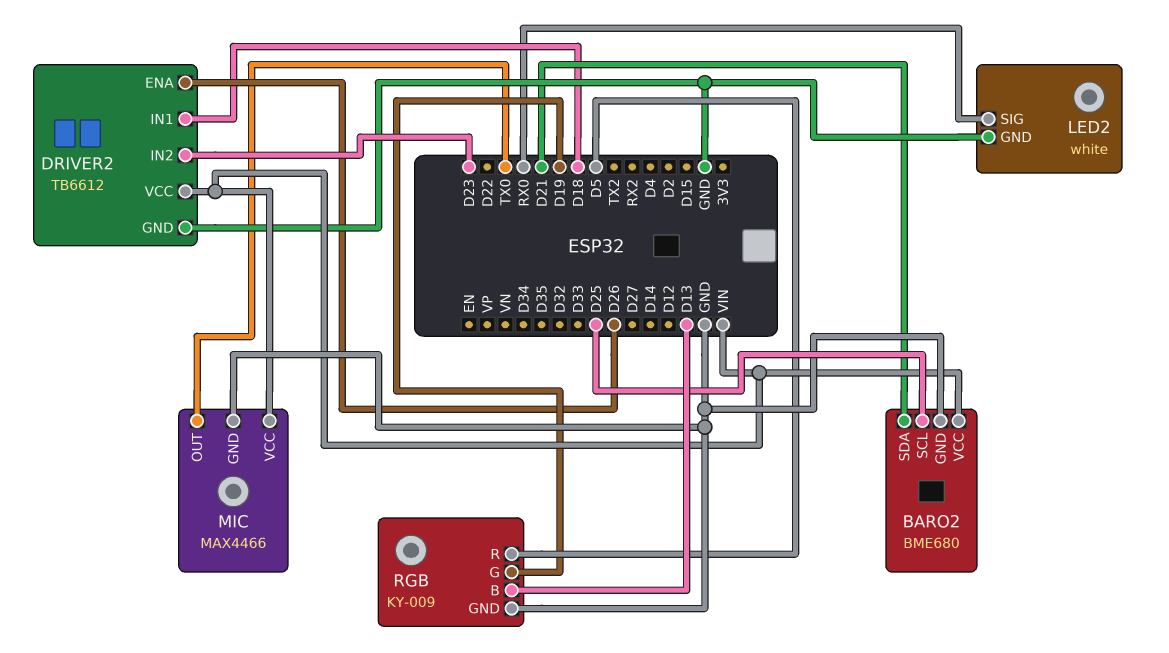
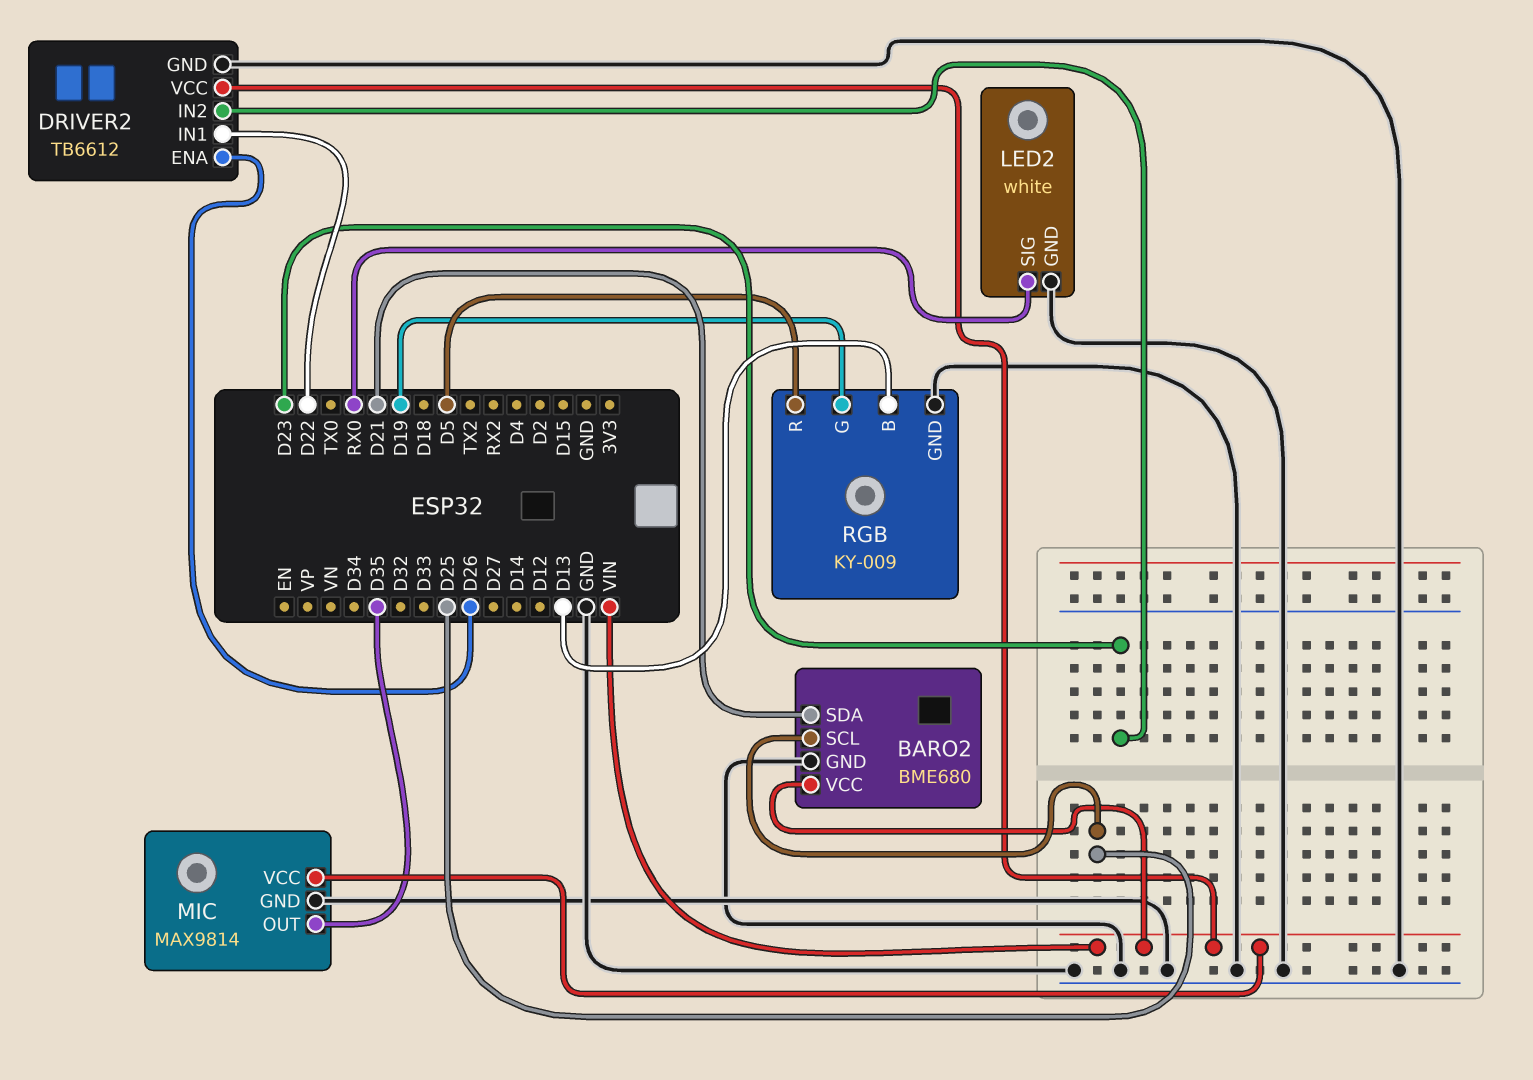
DRIVER2 pin IN1: D18 -> D22
MIC: MAX4466 -> MAX9814
MIC pin OUT: TX0 -> D35

